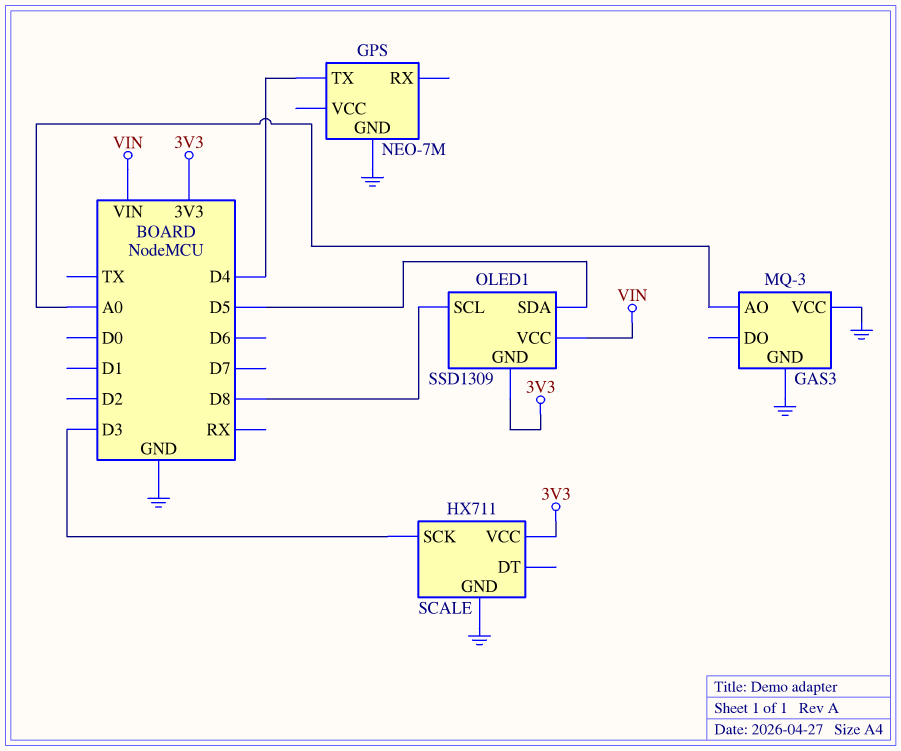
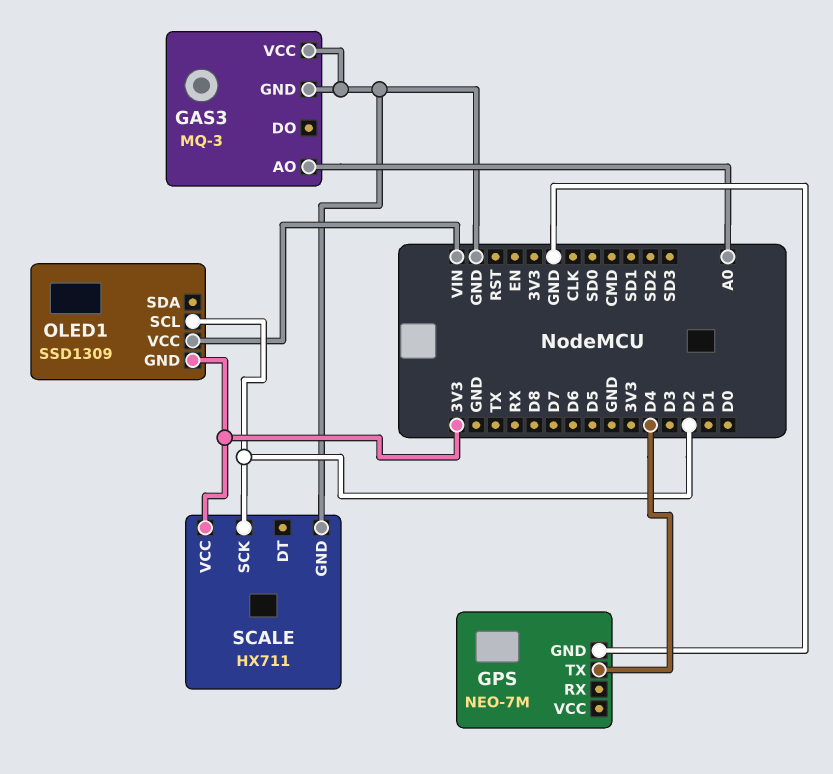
OLED1 pin SCL: D8 -> D2
OLED1 pin SDA: D5 -> none
SCALE pin SCK: D3 -> D2

